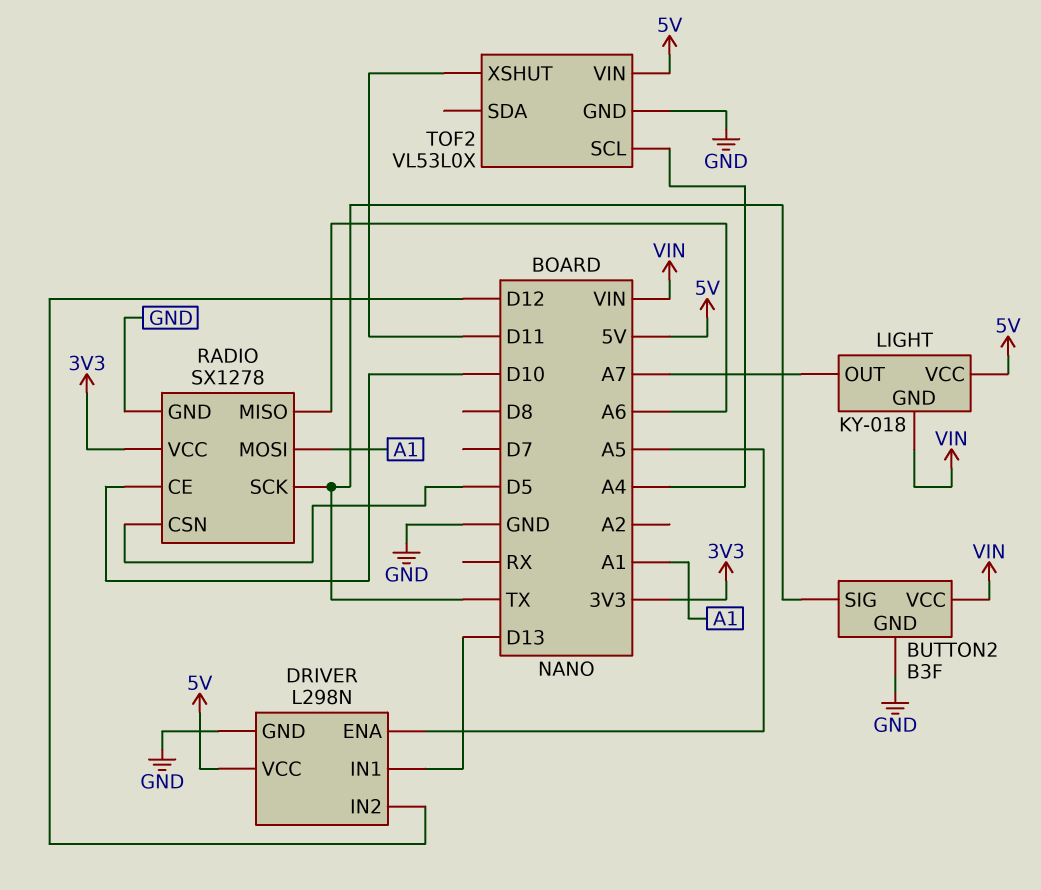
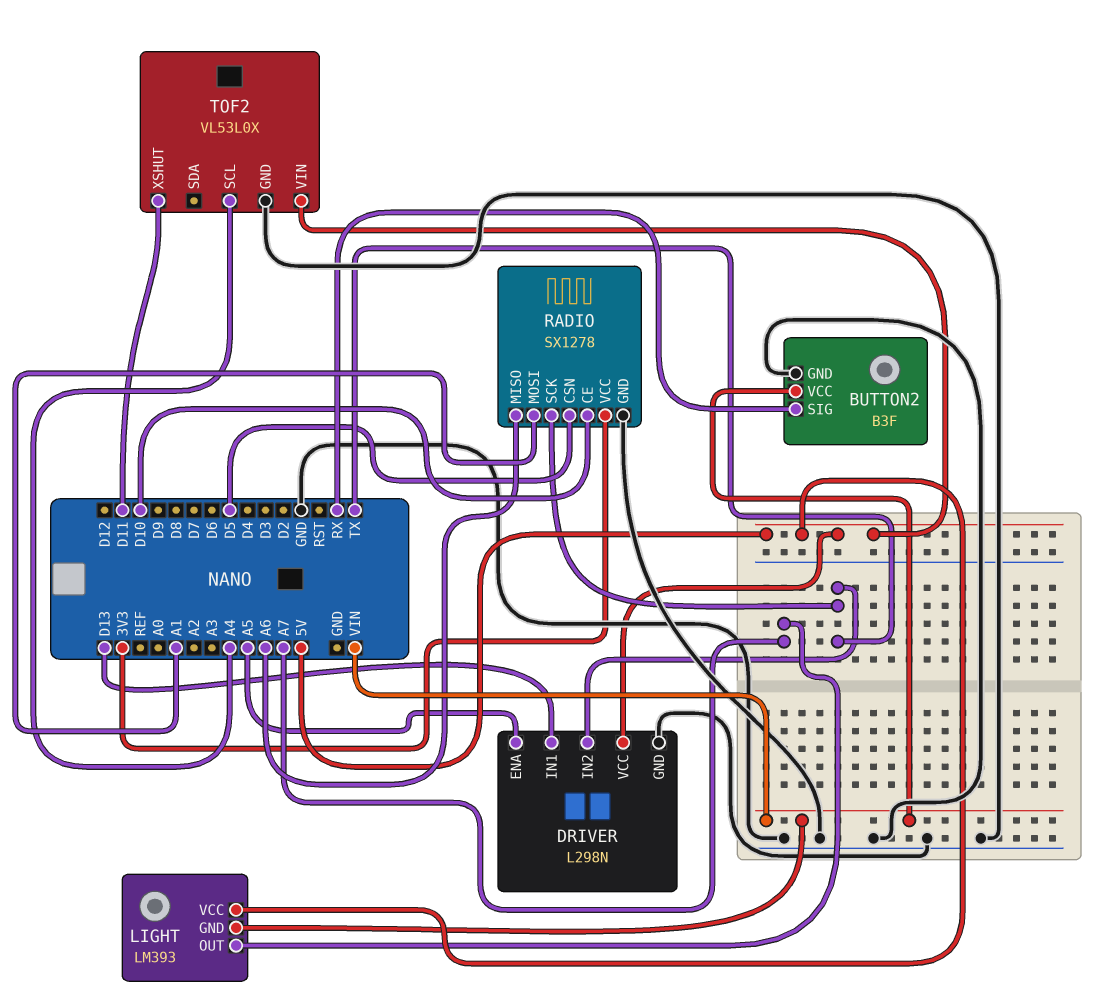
BUTTON2 pin SIG: TX -> RX
DRIVER pin IN2: D12 -> TX
LIGHT: KY-018 -> LM393

